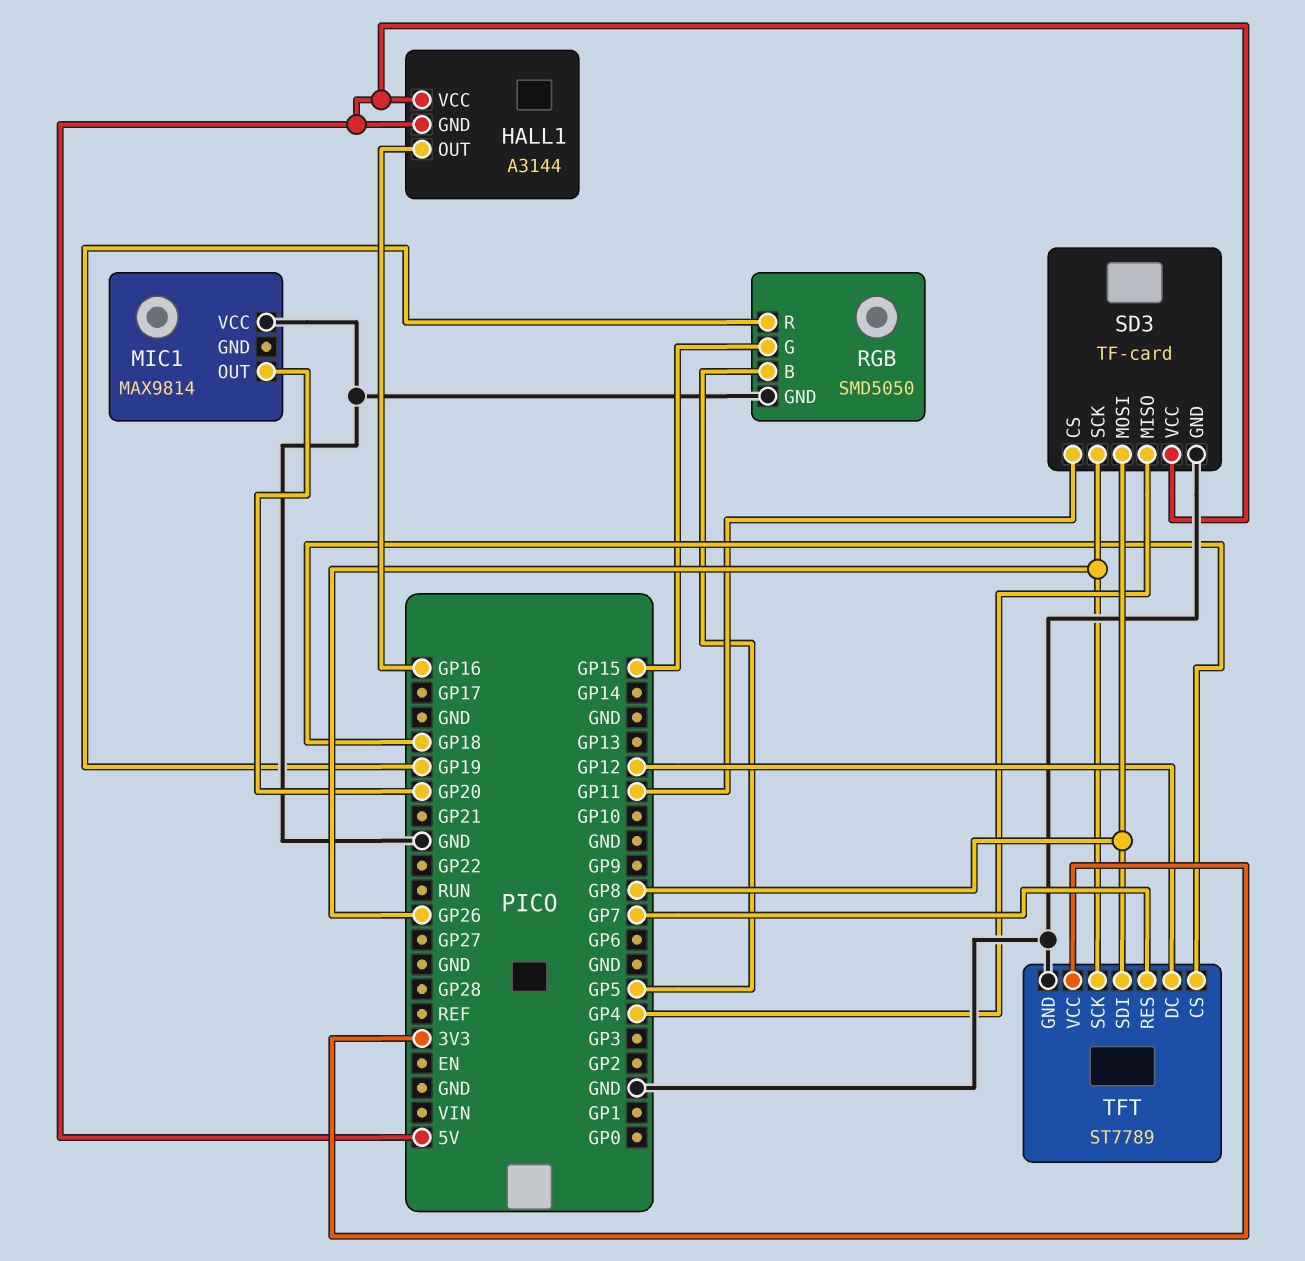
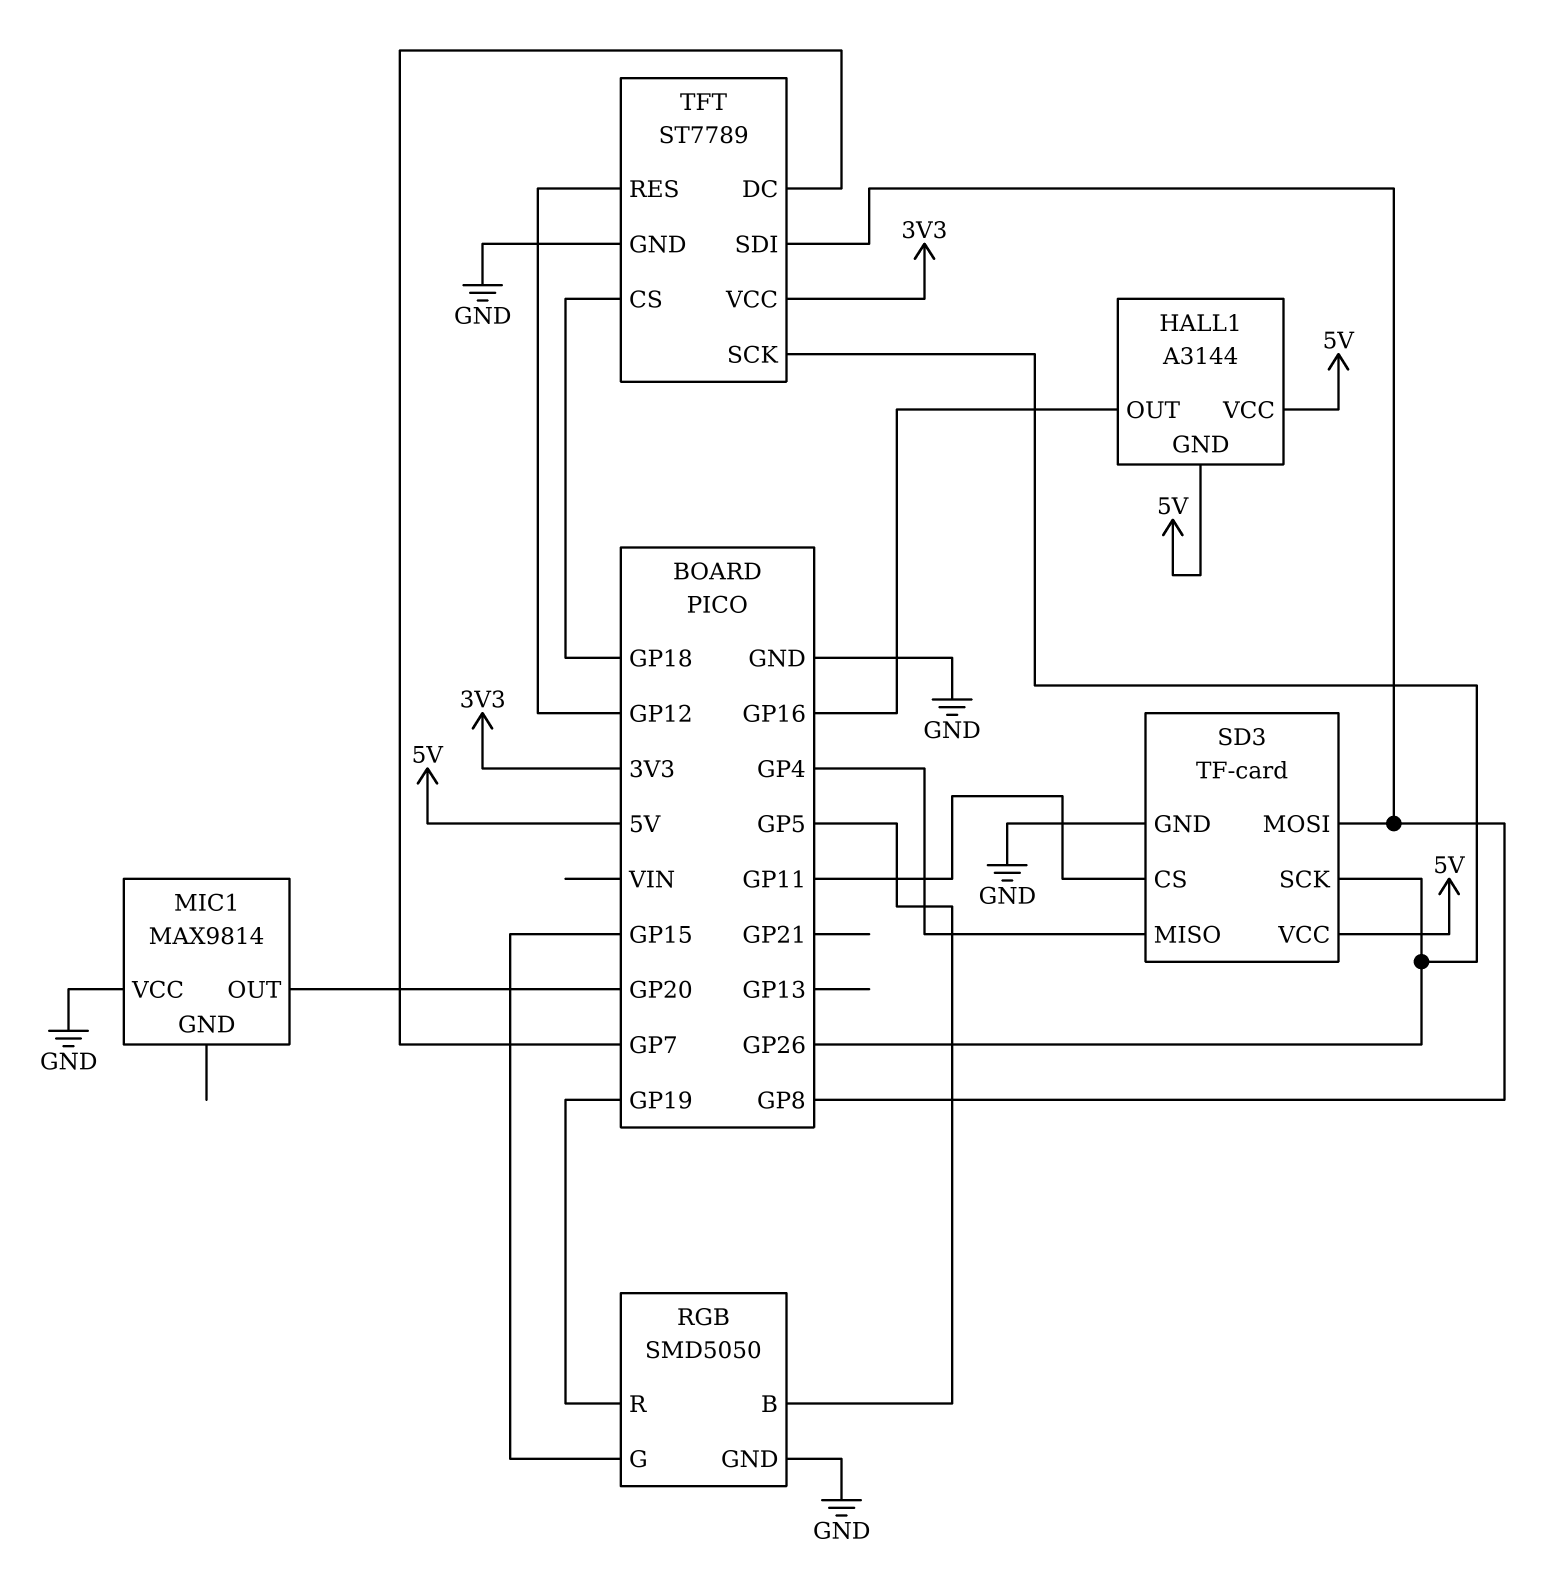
TFT pin DC: GP12 -> GP7
TFT pin RES: GP7 -> GP12

